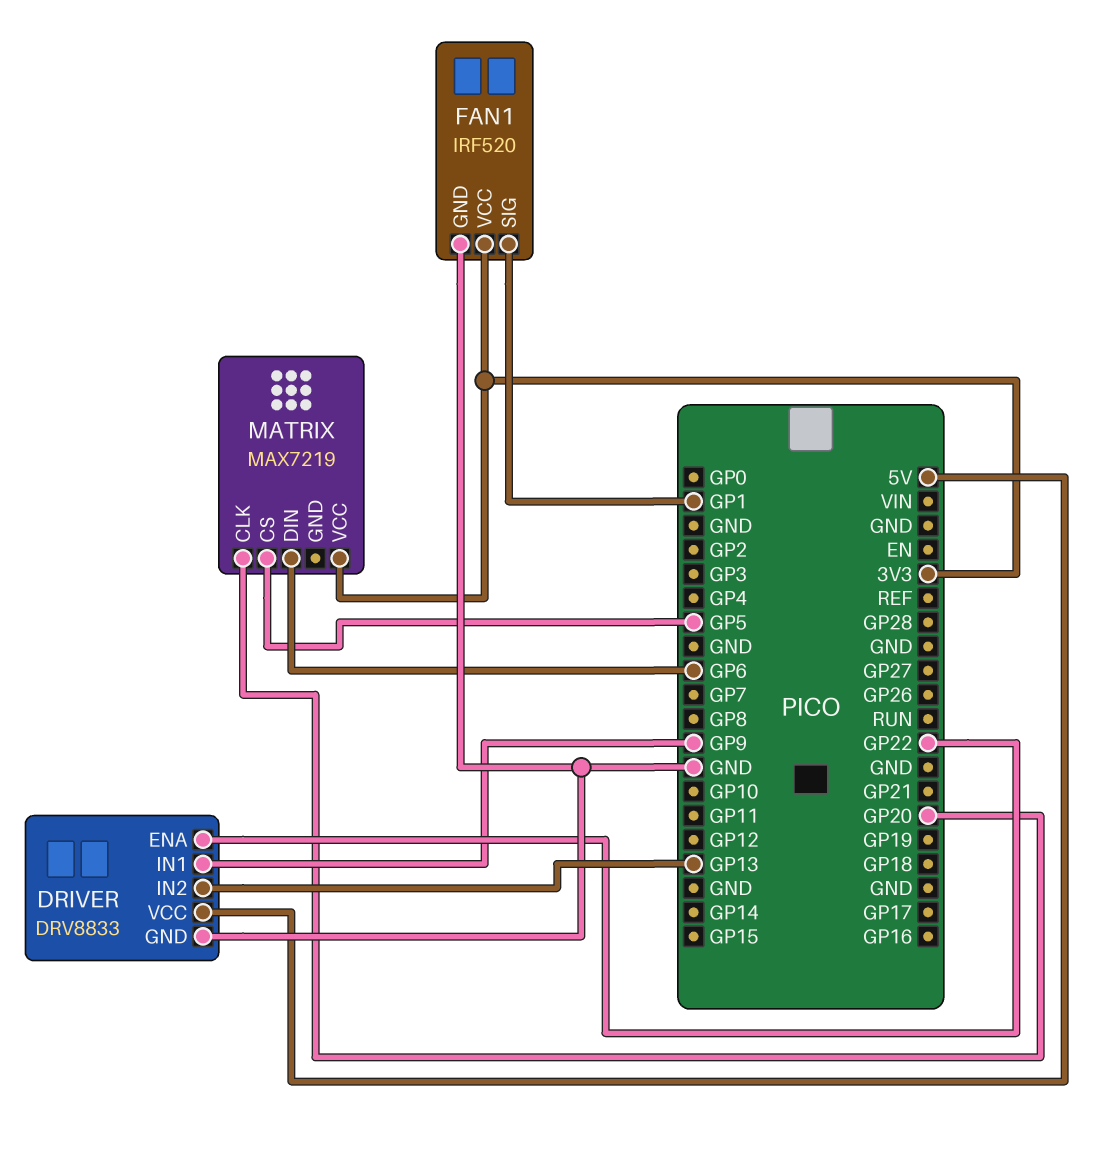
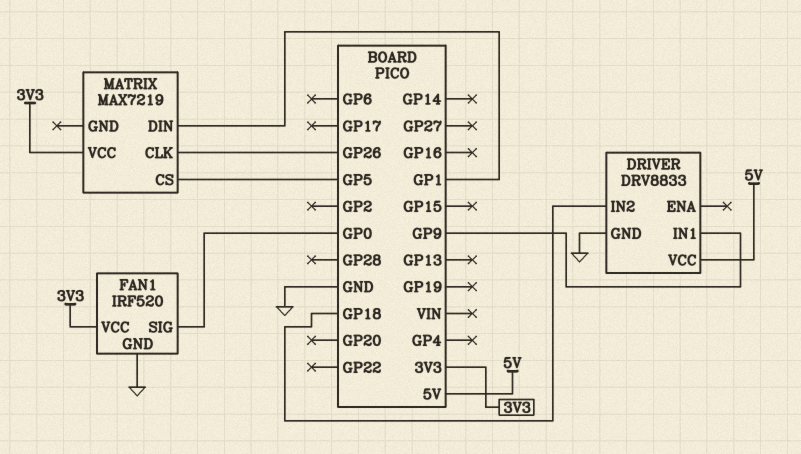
DRIVER pin ENA: GP22 -> none
DRIVER pin IN2: GP13 -> GP18
FAN1 pin SIG: GP1 -> GP0
MATRIX pin CLK: GP20 -> GP26
MATRIX pin DIN: GP6 -> GP1

